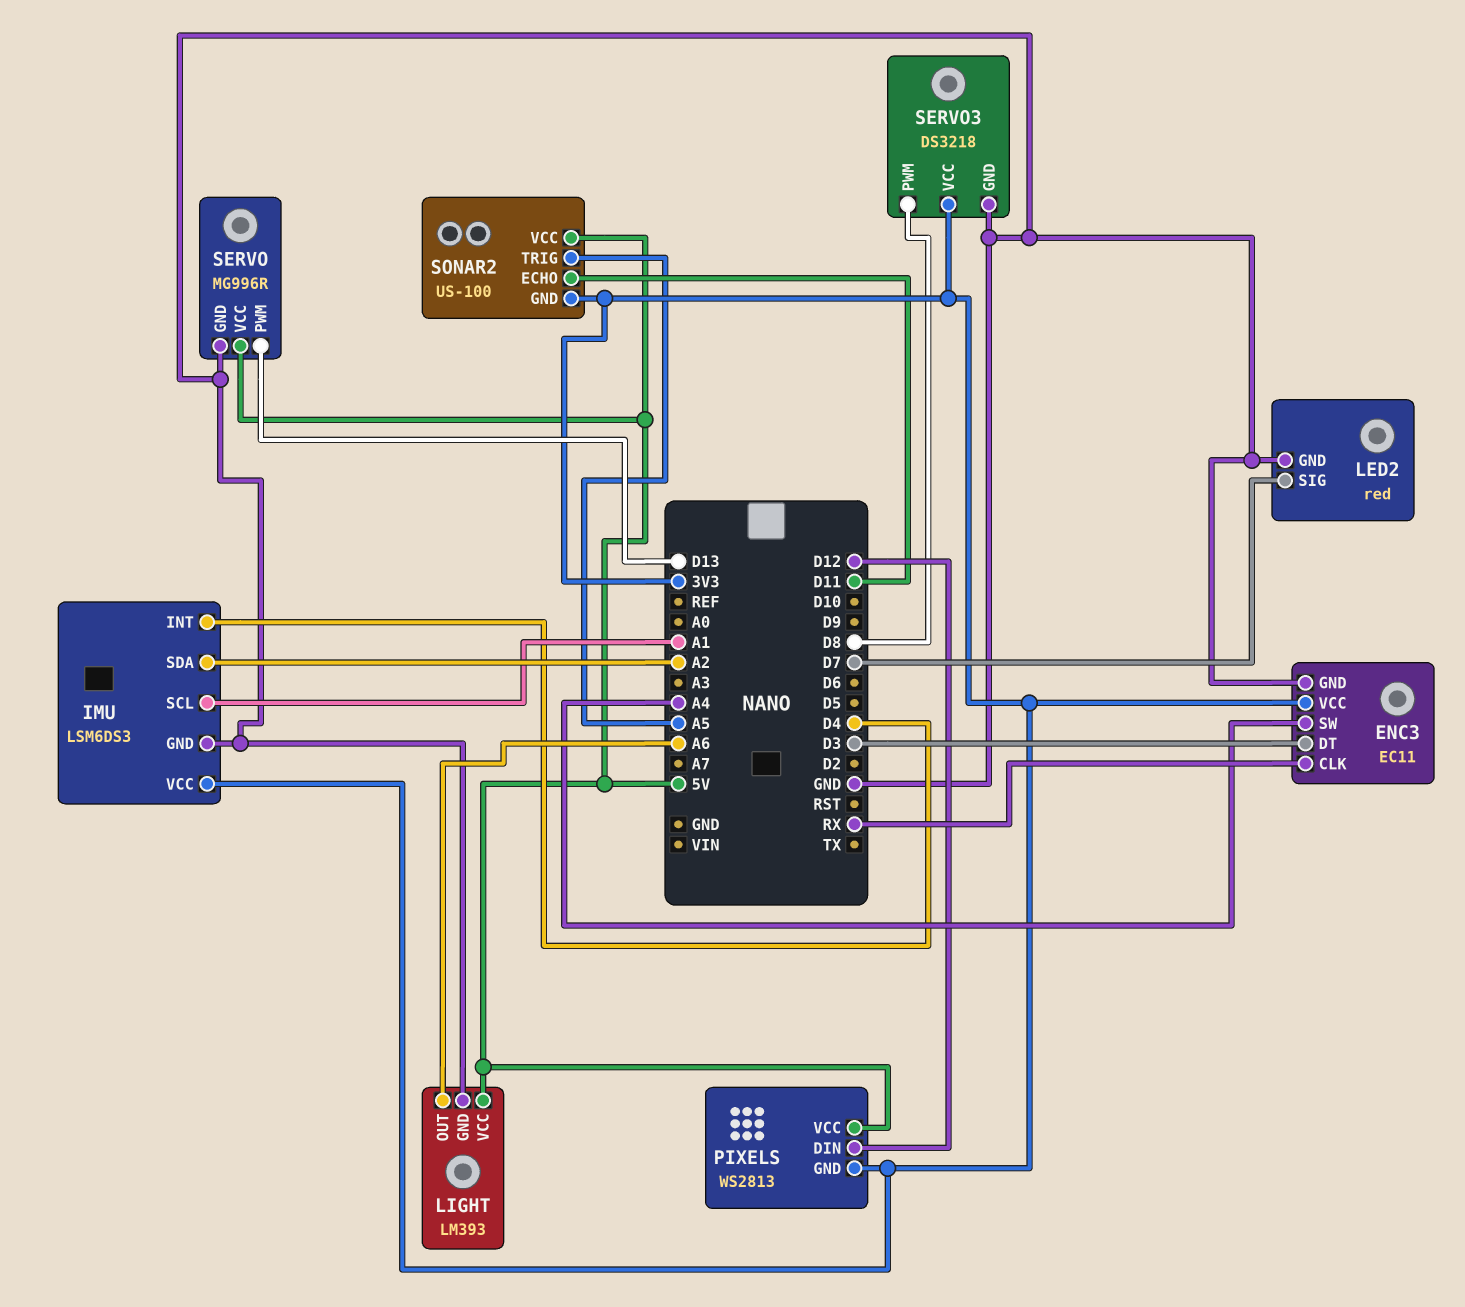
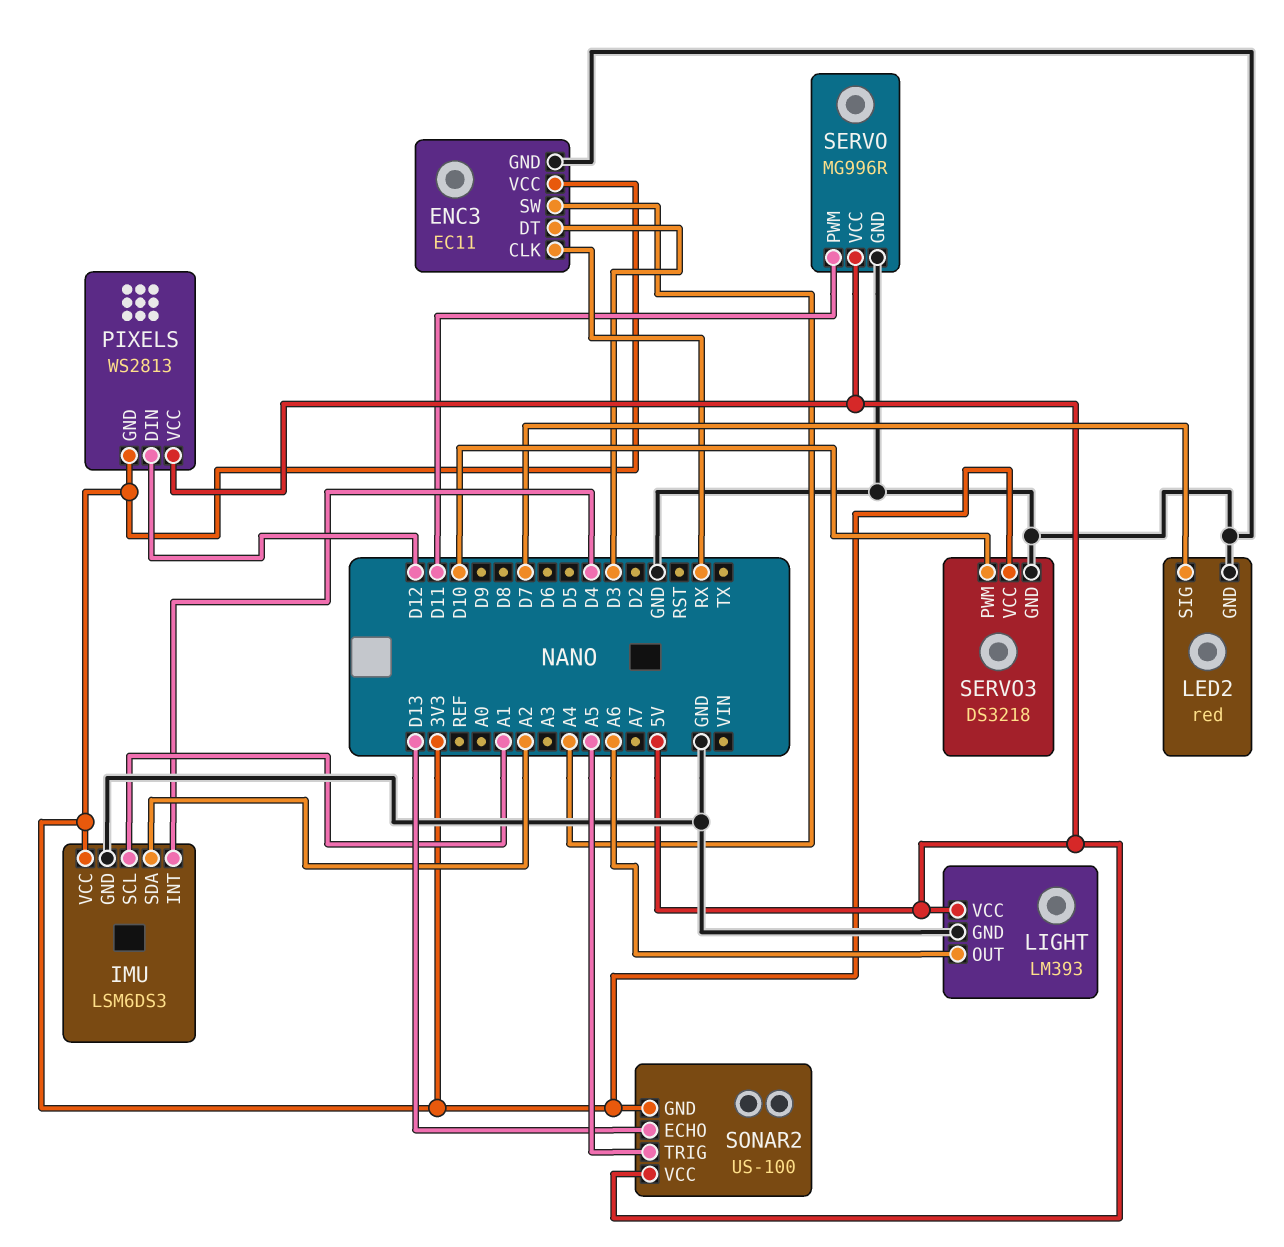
SERVO pin PWM: D13 -> D11
SERVO3 pin PWM: D8 -> D10
SONAR2 pin ECHO: D11 -> D13

